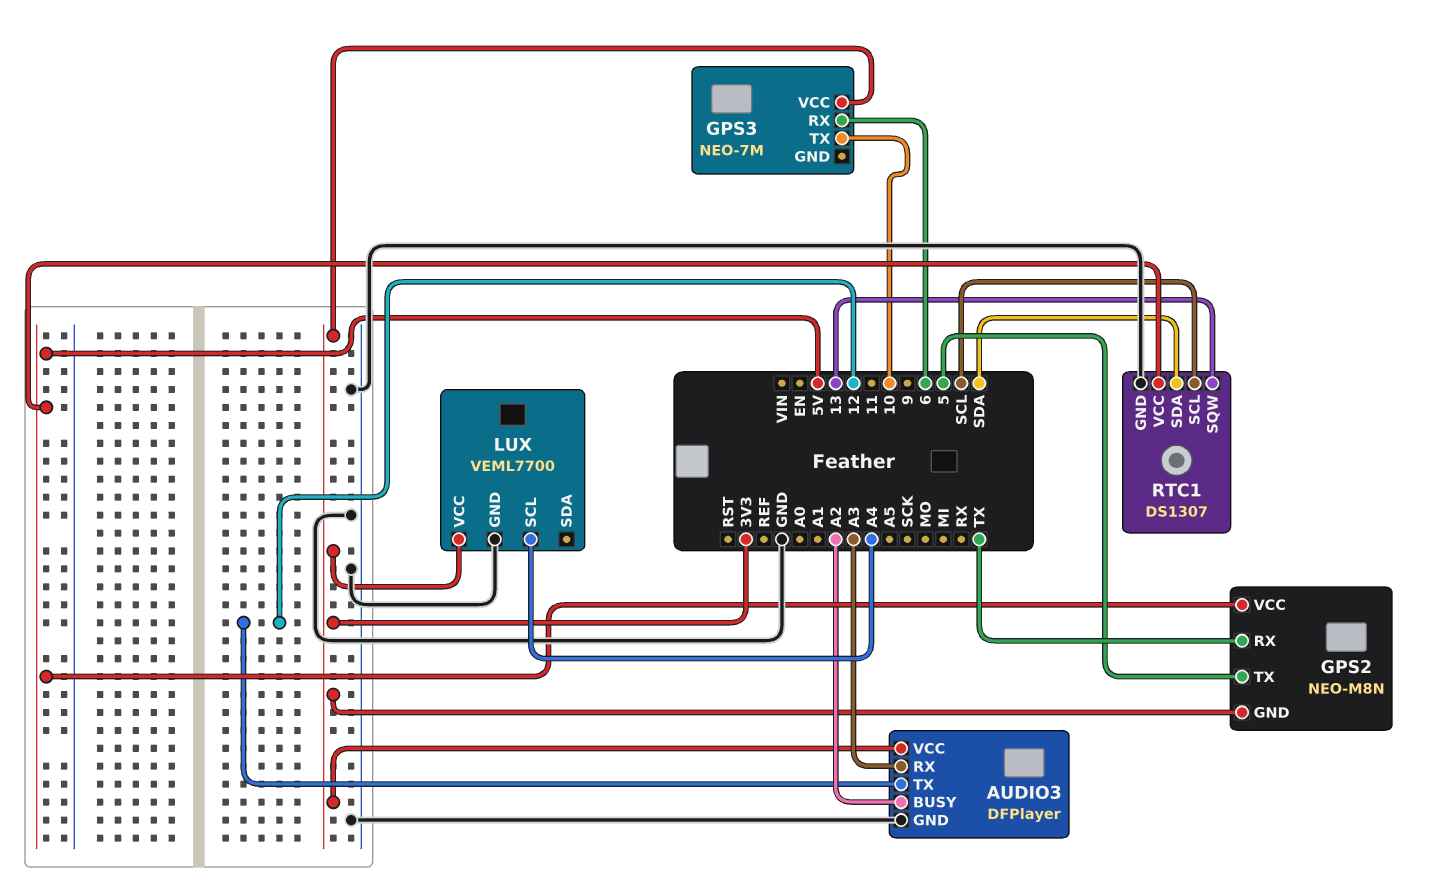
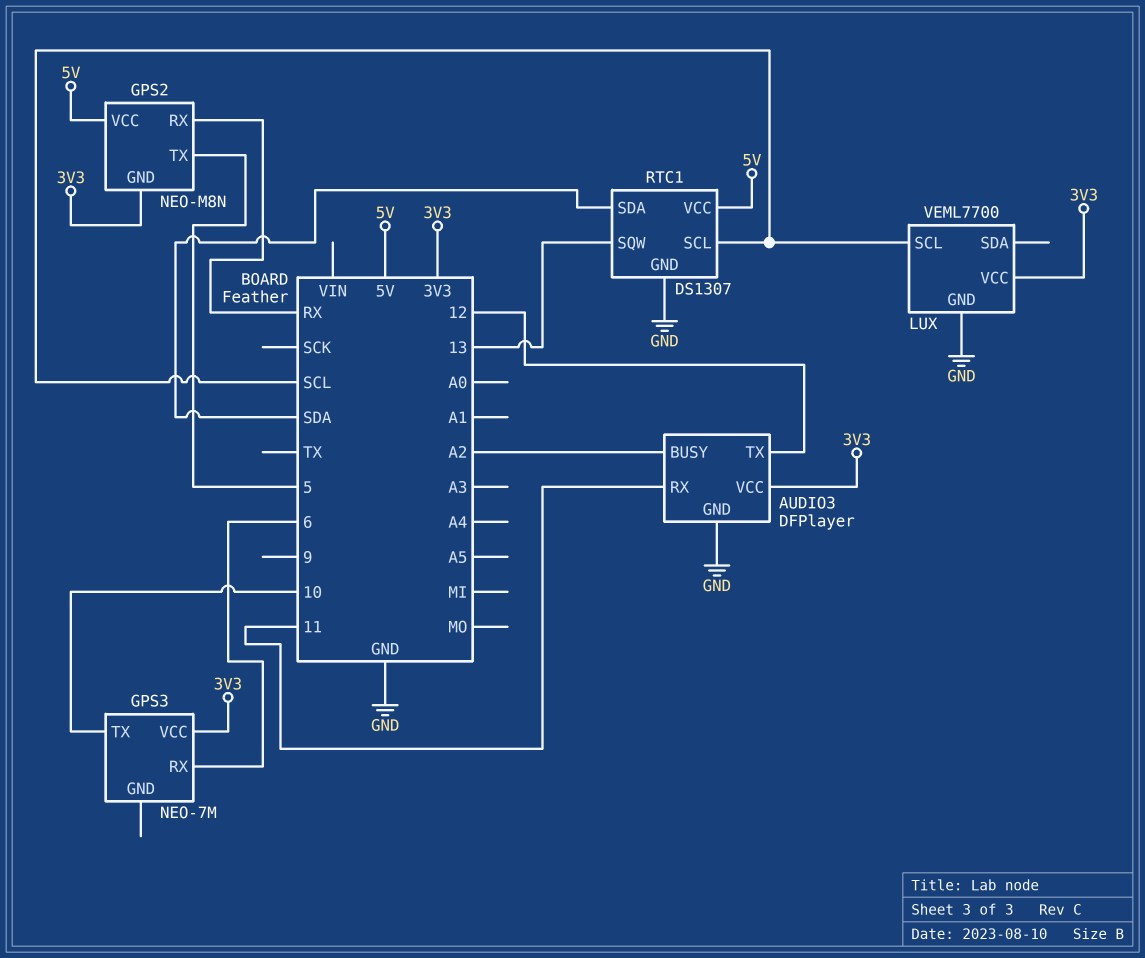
AUDIO3 pin RX: A3 -> 11
GPS2 pin RX: TX -> RX
LUX pin SCL: A4 -> SCL

